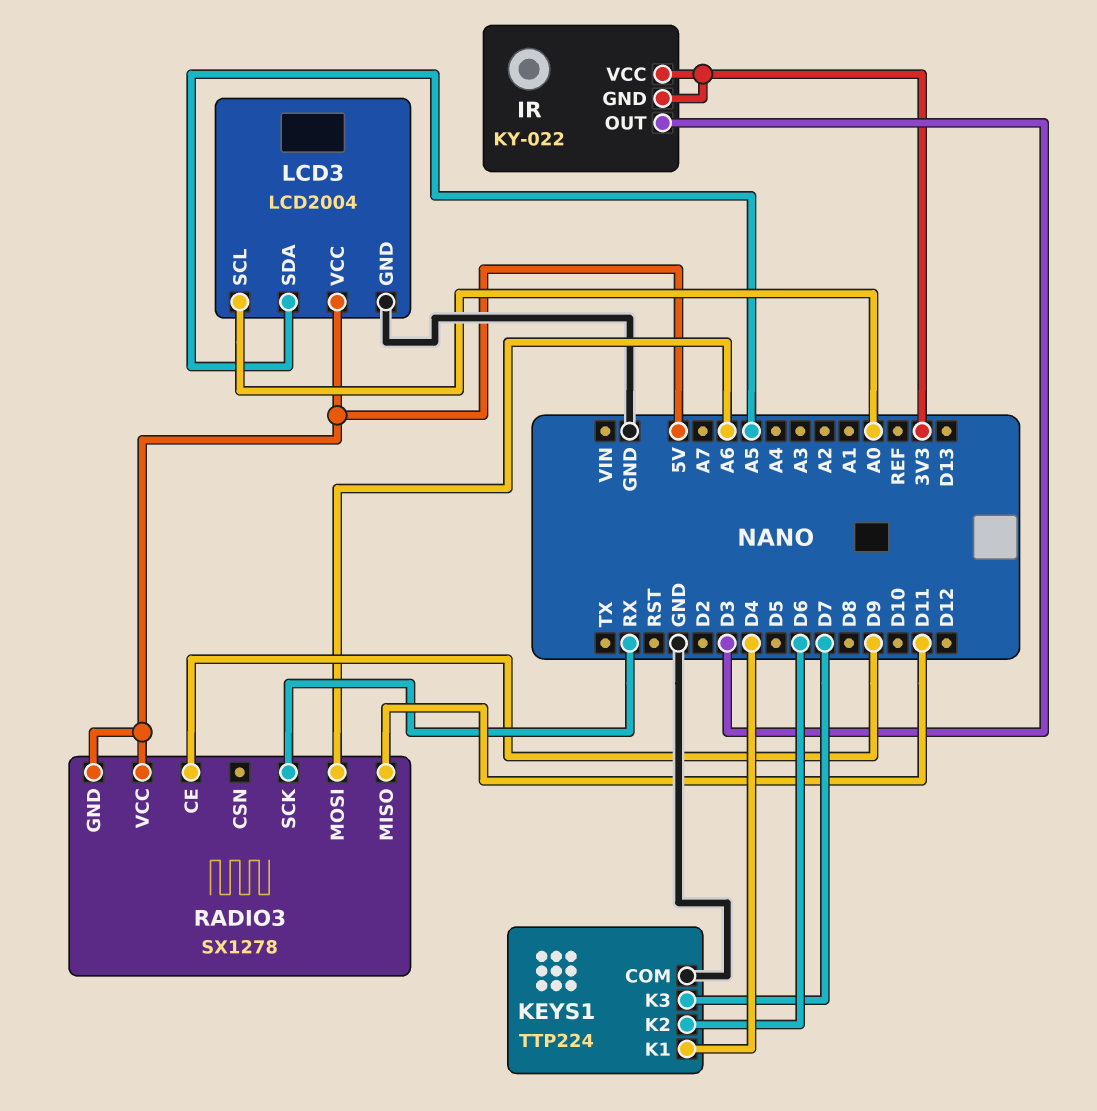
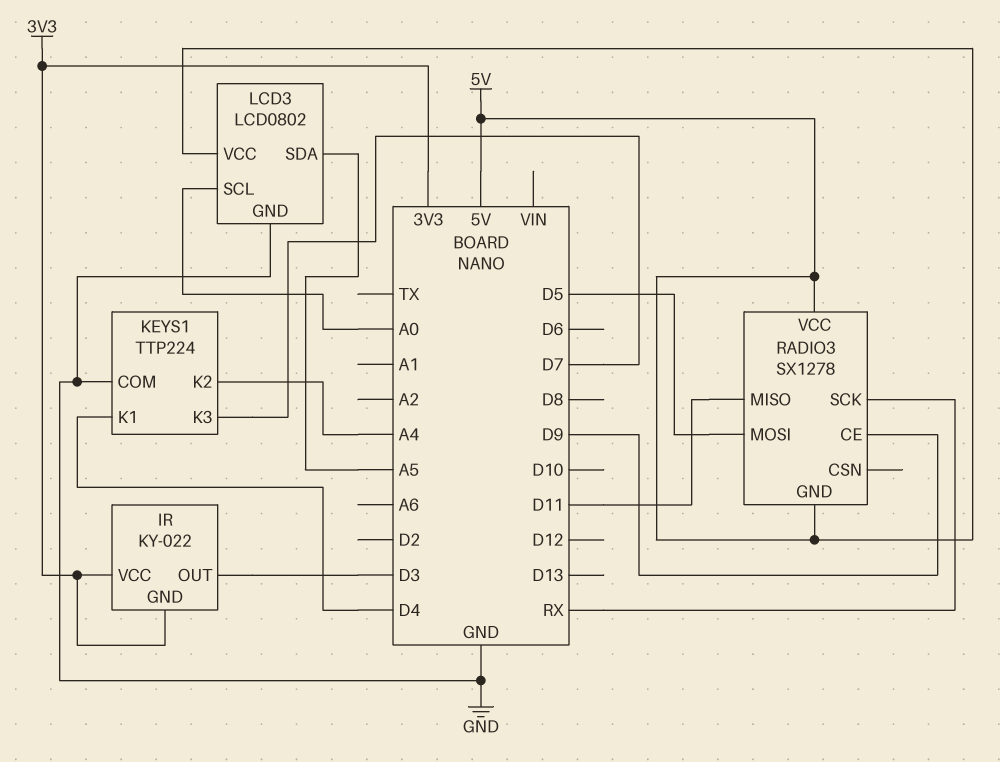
KEYS1 pin K2: D6 -> A4
LCD3: LCD2004 -> LCD0802
RADIO3 pin MOSI: A6 -> D5

